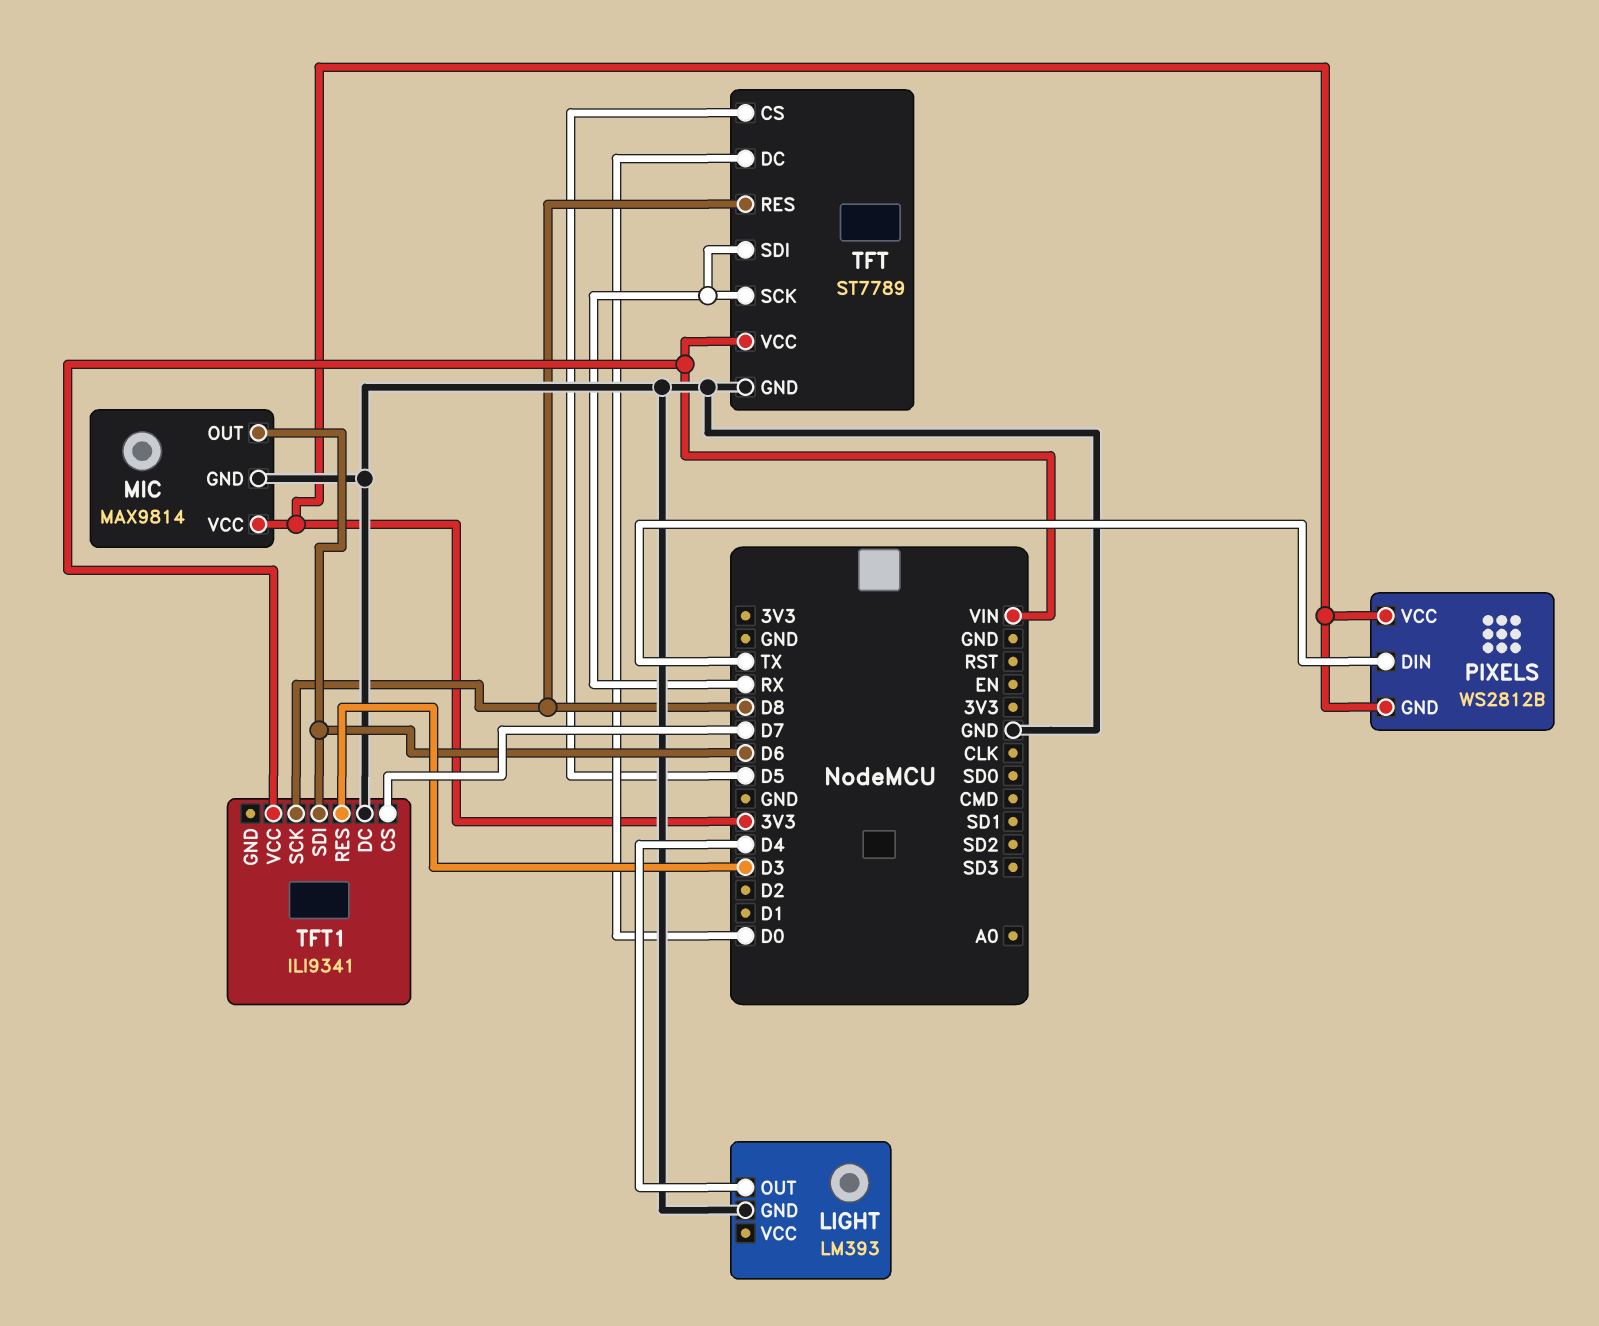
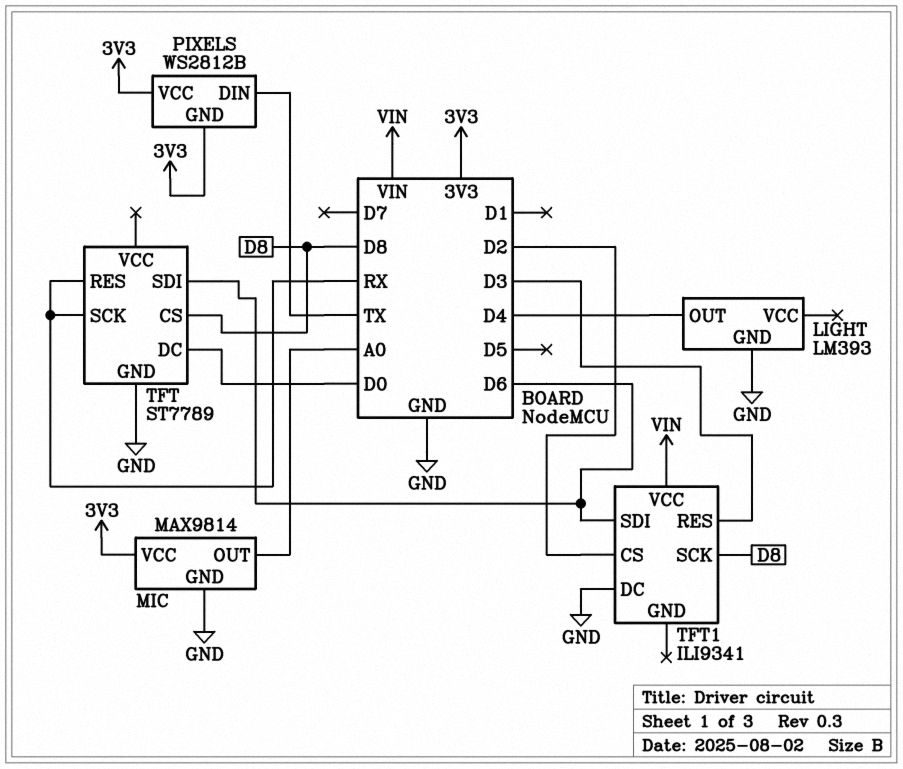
MIC pin OUT: D6 -> A0
TFT pin CS: D5 -> D8
TFT pin RES: D8 -> RX
TFT pin SDI: RX -> D6
TFT pin VCC: VIN -> none
TFT1 pin CS: D7 -> D2

